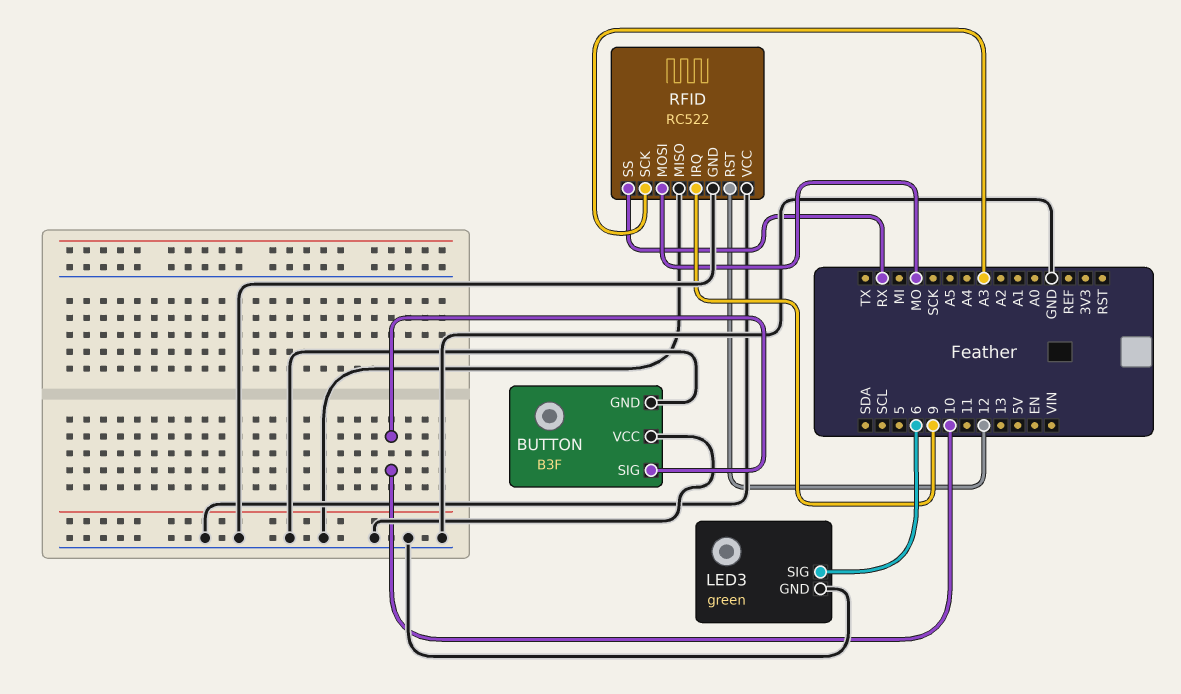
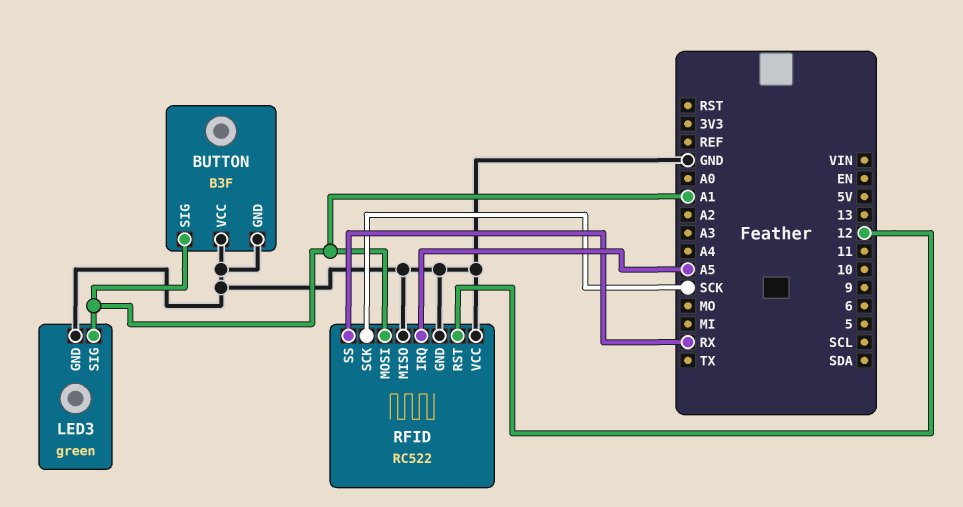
BUTTON pin SIG: 10 -> A1
LED3 pin SIG: 6 -> A1
RFID pin IRQ: 9 -> A5
RFID pin MOSI: MO -> A1
RFID pin SCK: A3 -> SCK

